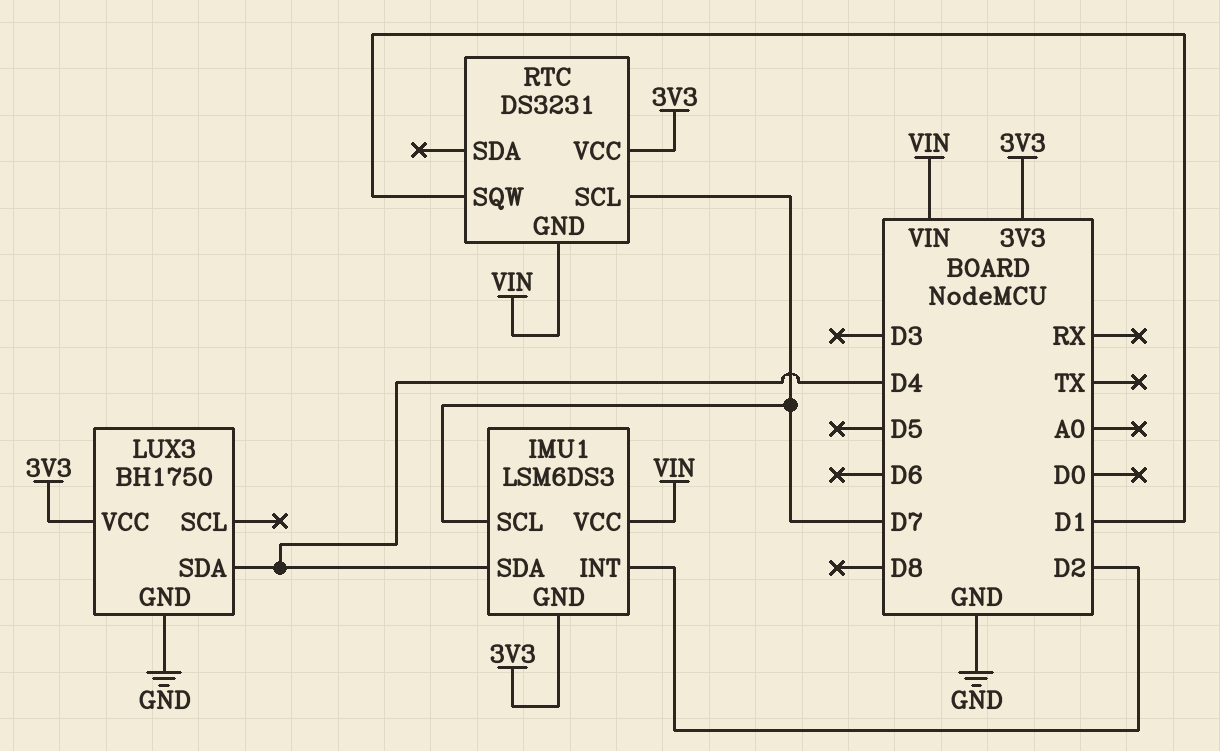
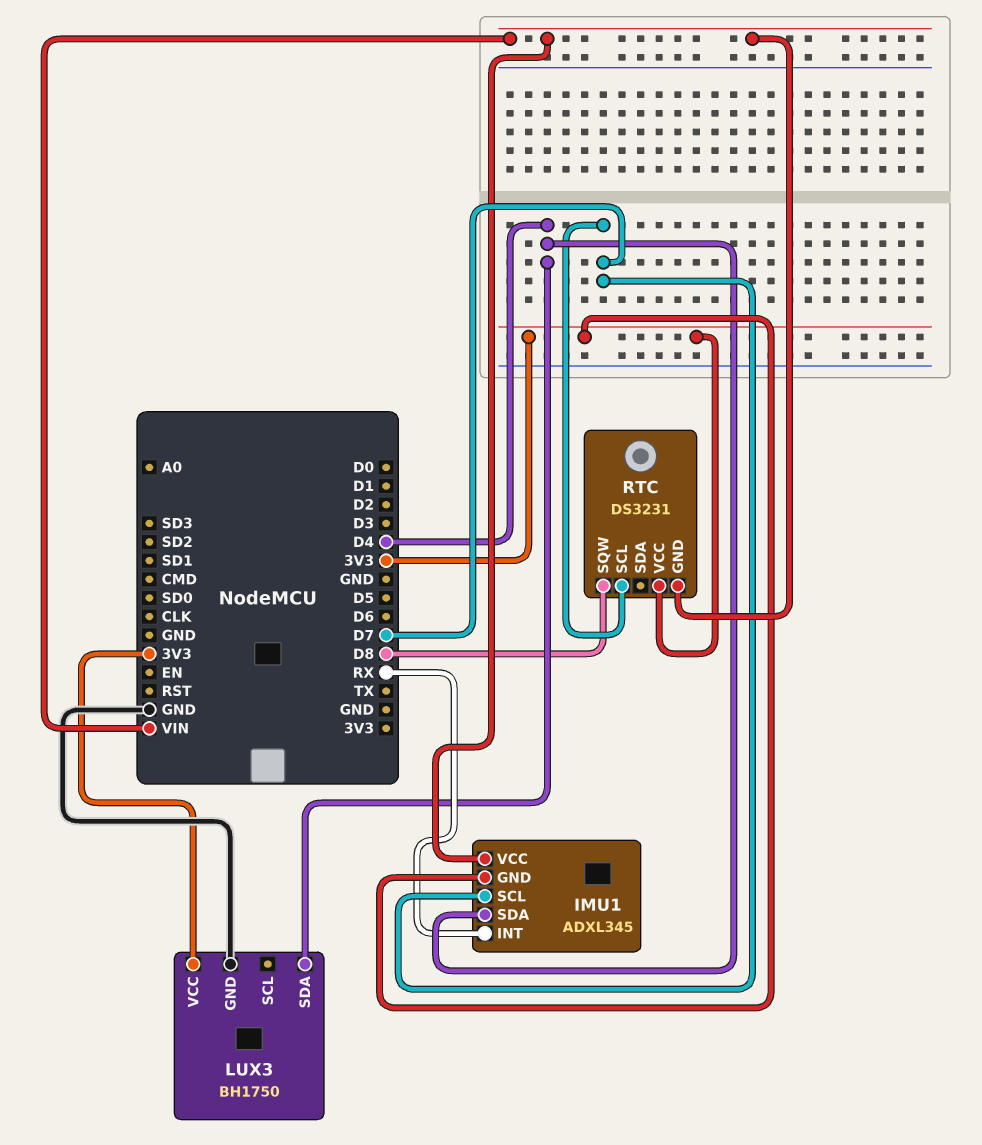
IMU1: LSM6DS3 -> ADXL345
IMU1 pin INT: D2 -> RX
RTC pin SQW: D1 -> D8

